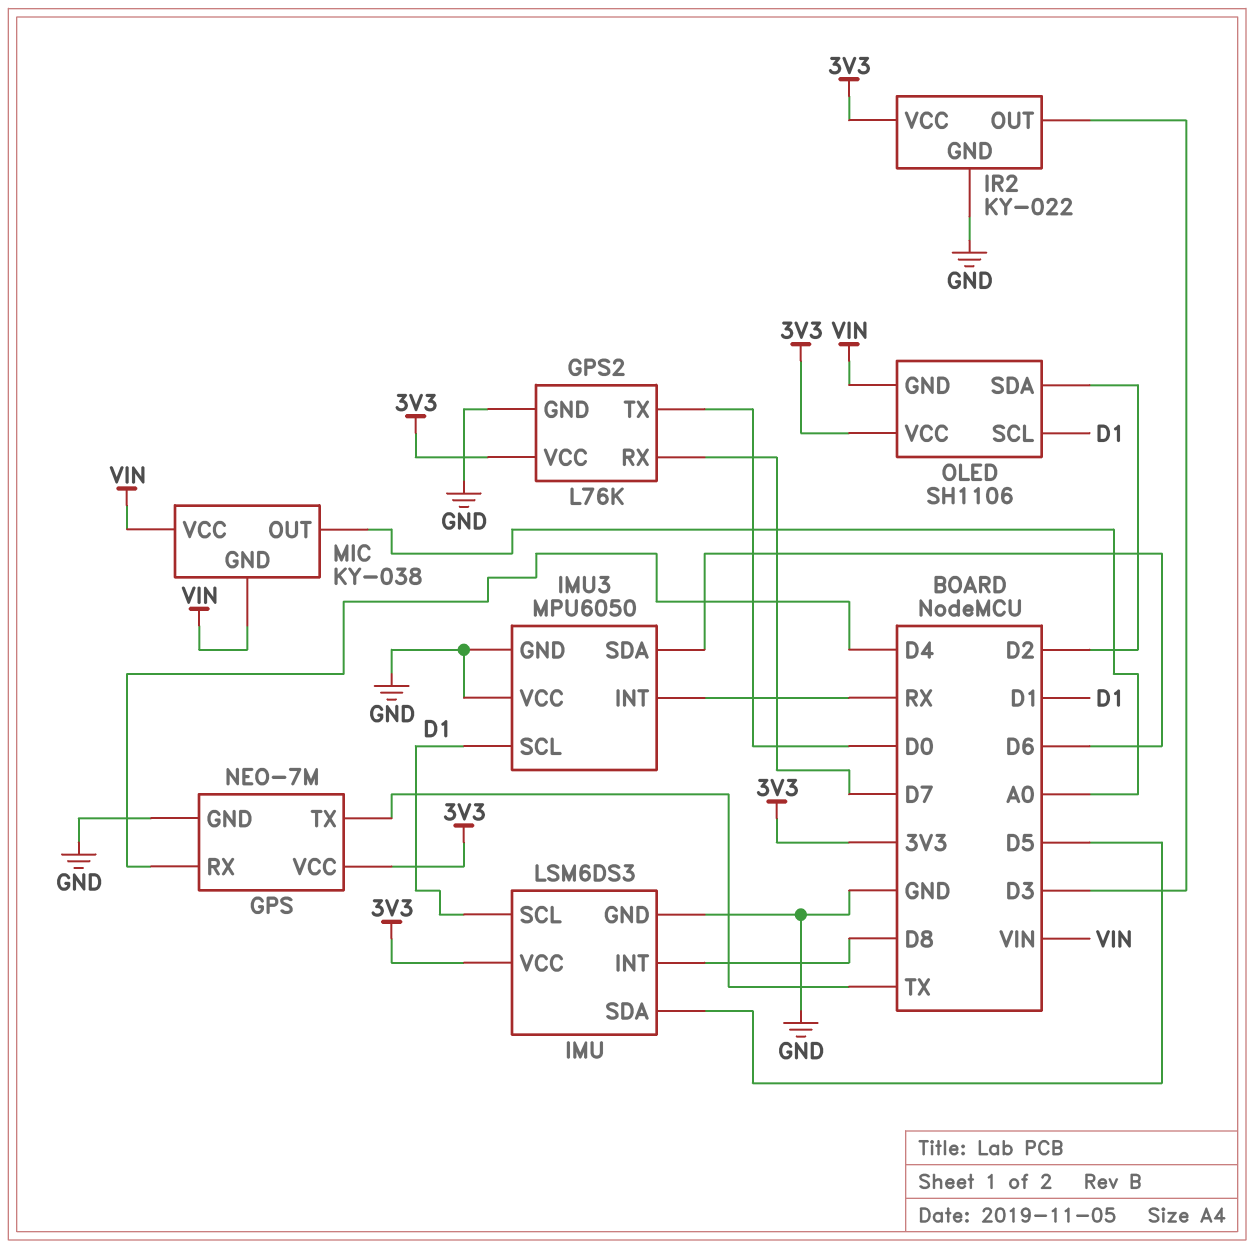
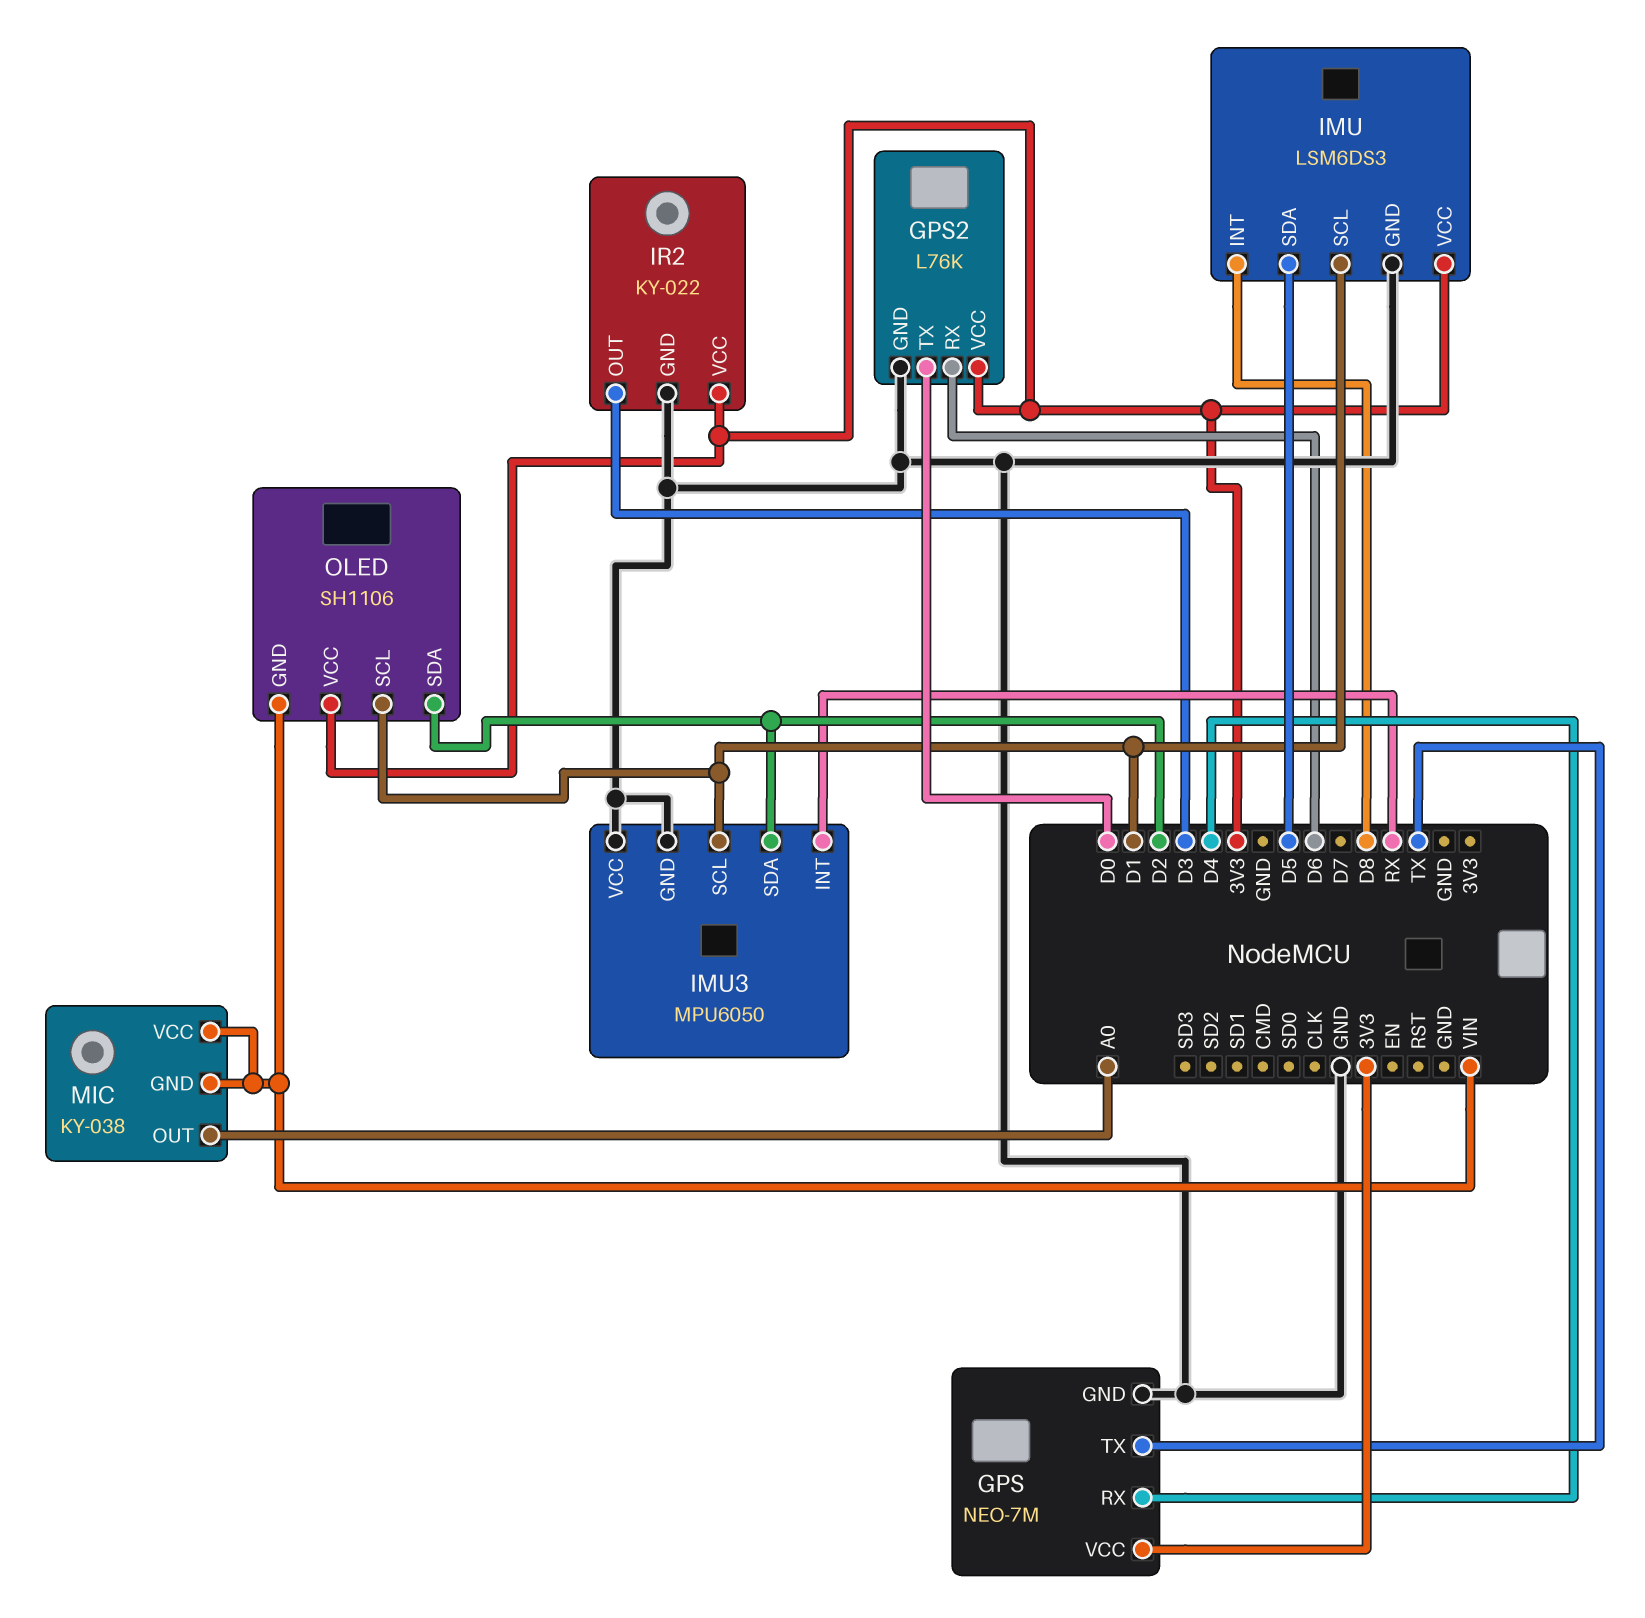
GPS2 pin RX: D7 -> D6
IMU3 pin SDA: D6 -> D2

